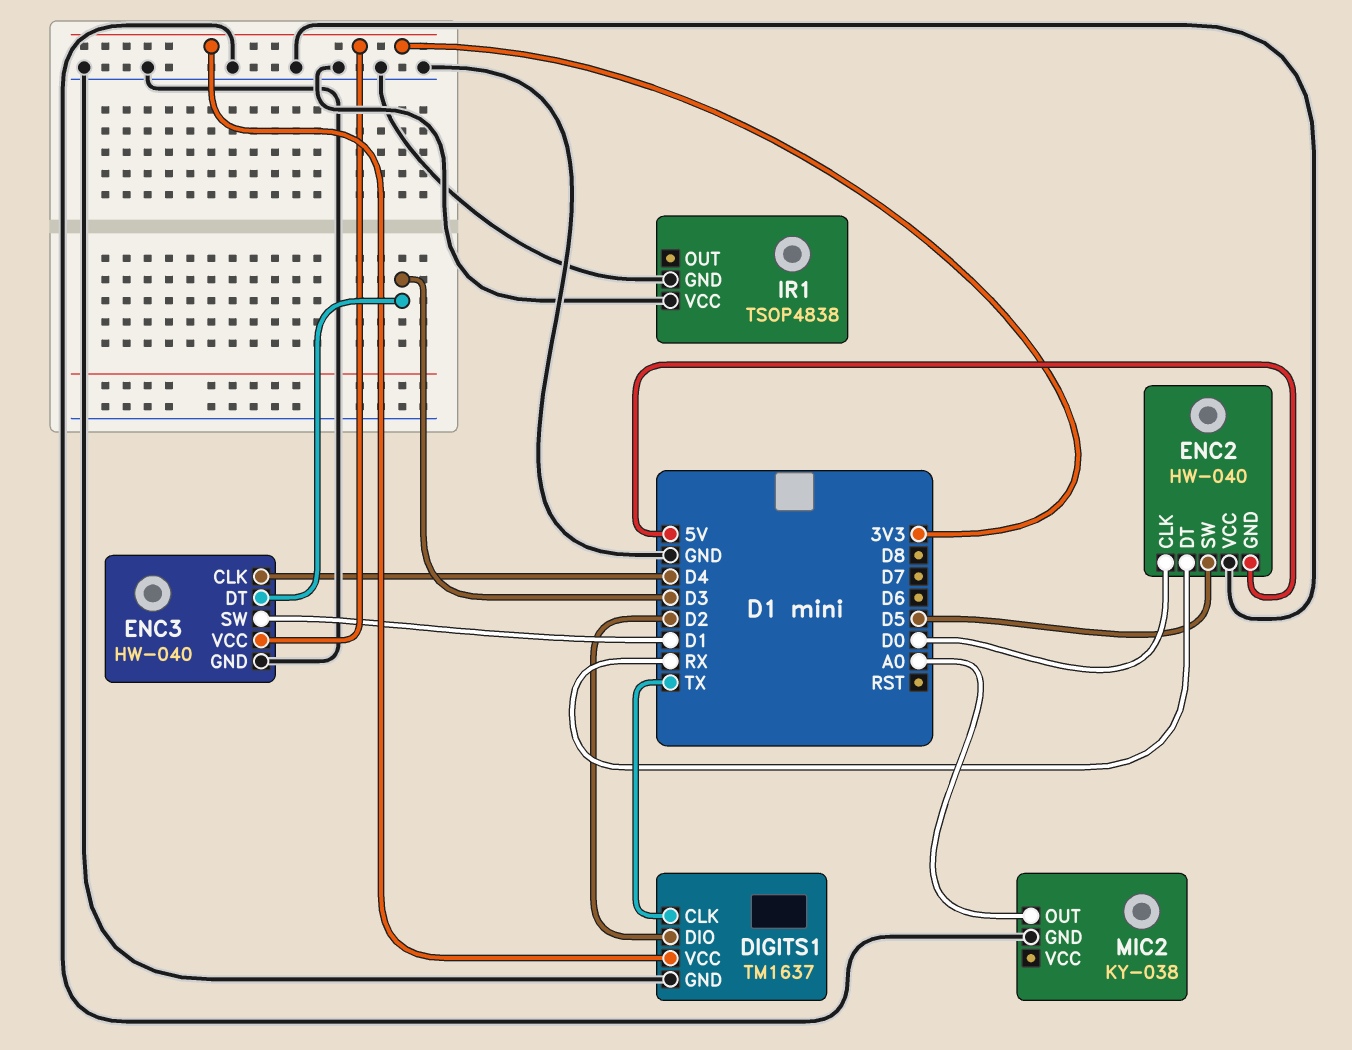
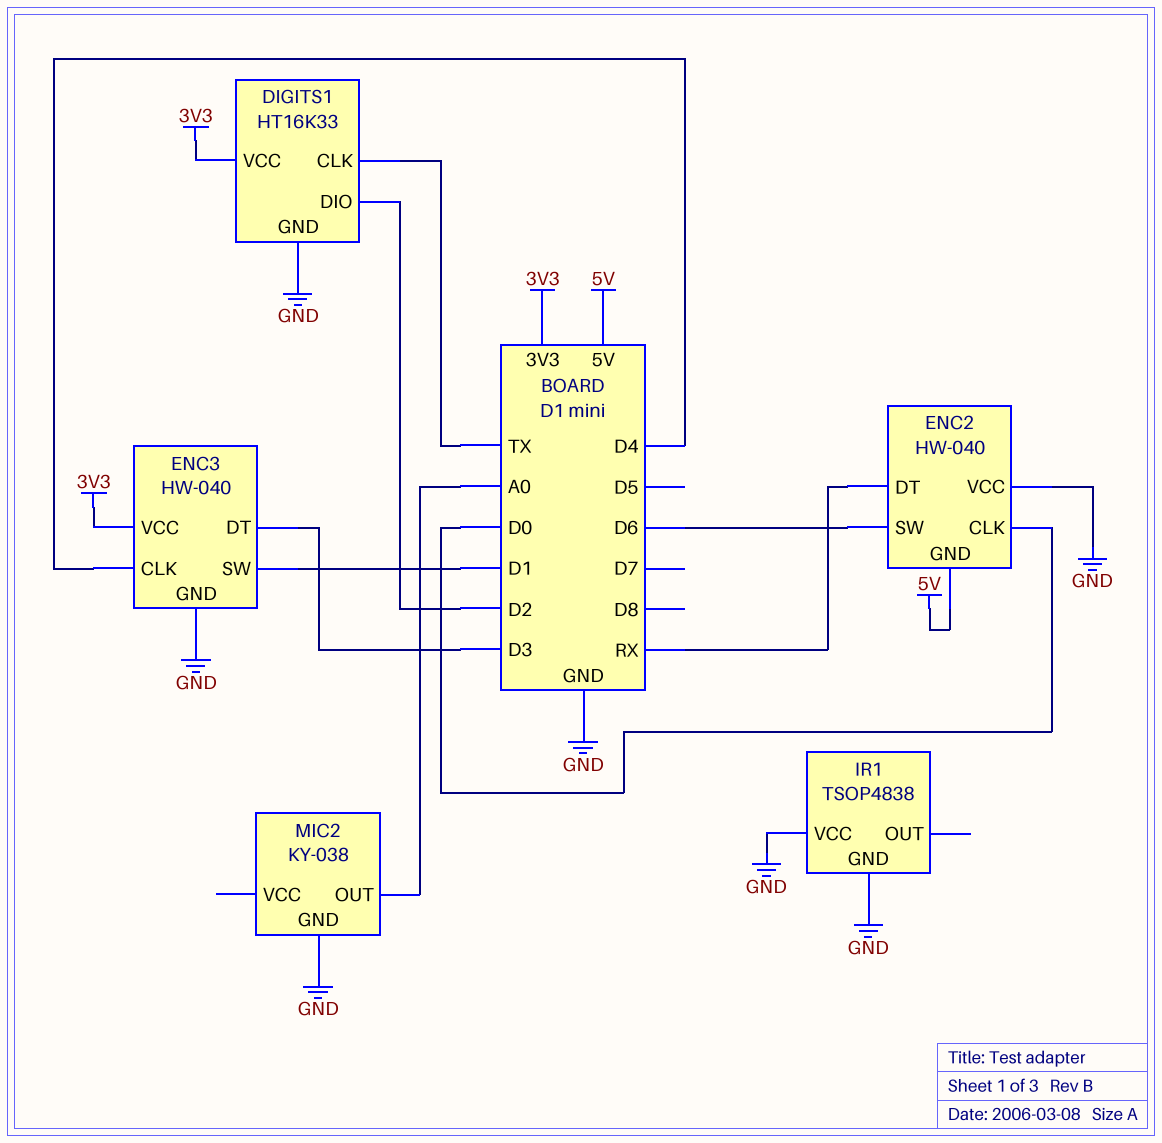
DIGITS1: TM1637 -> HT16K33
ENC2 pin SW: D5 -> D6

